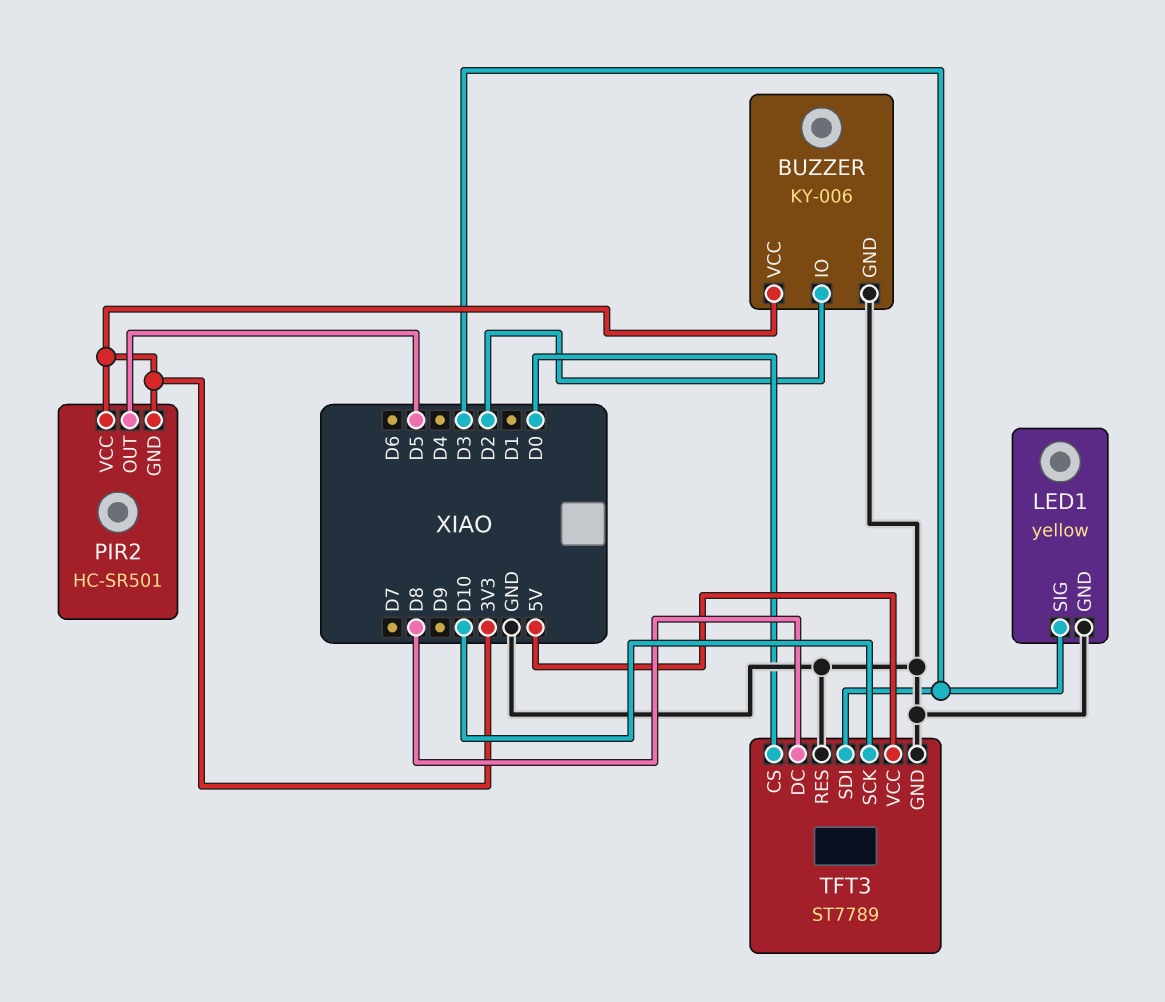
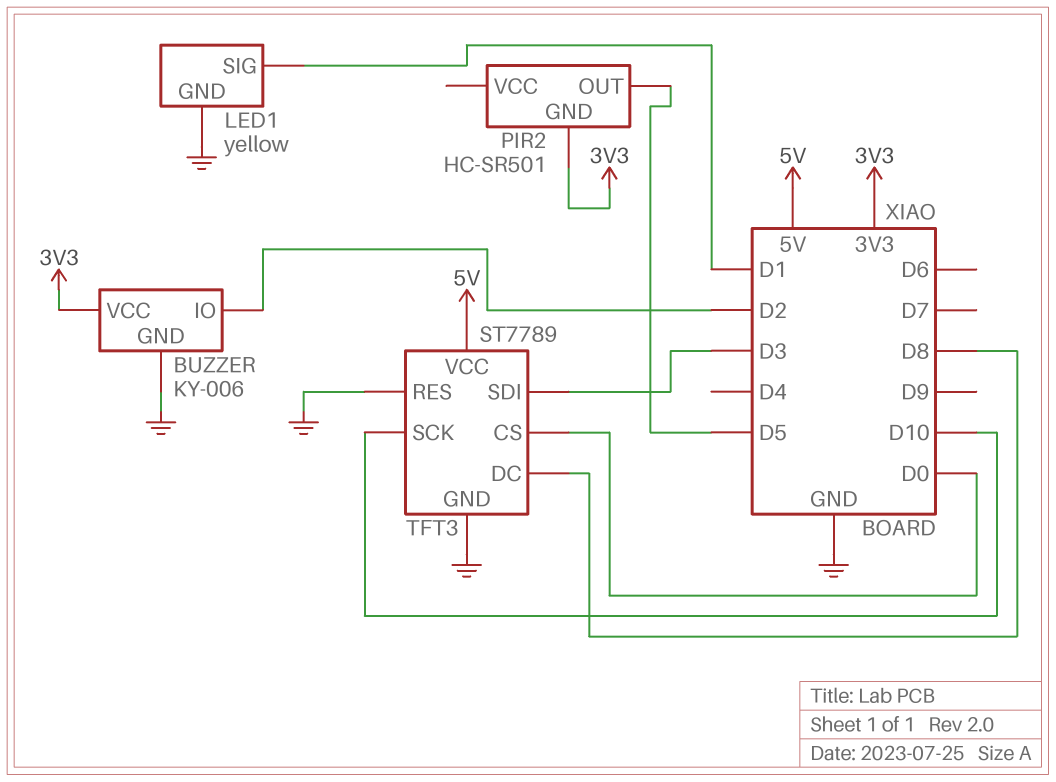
LED1 pin SIG: D3 -> D1
PIR2 pin VCC: 3V3 -> none

